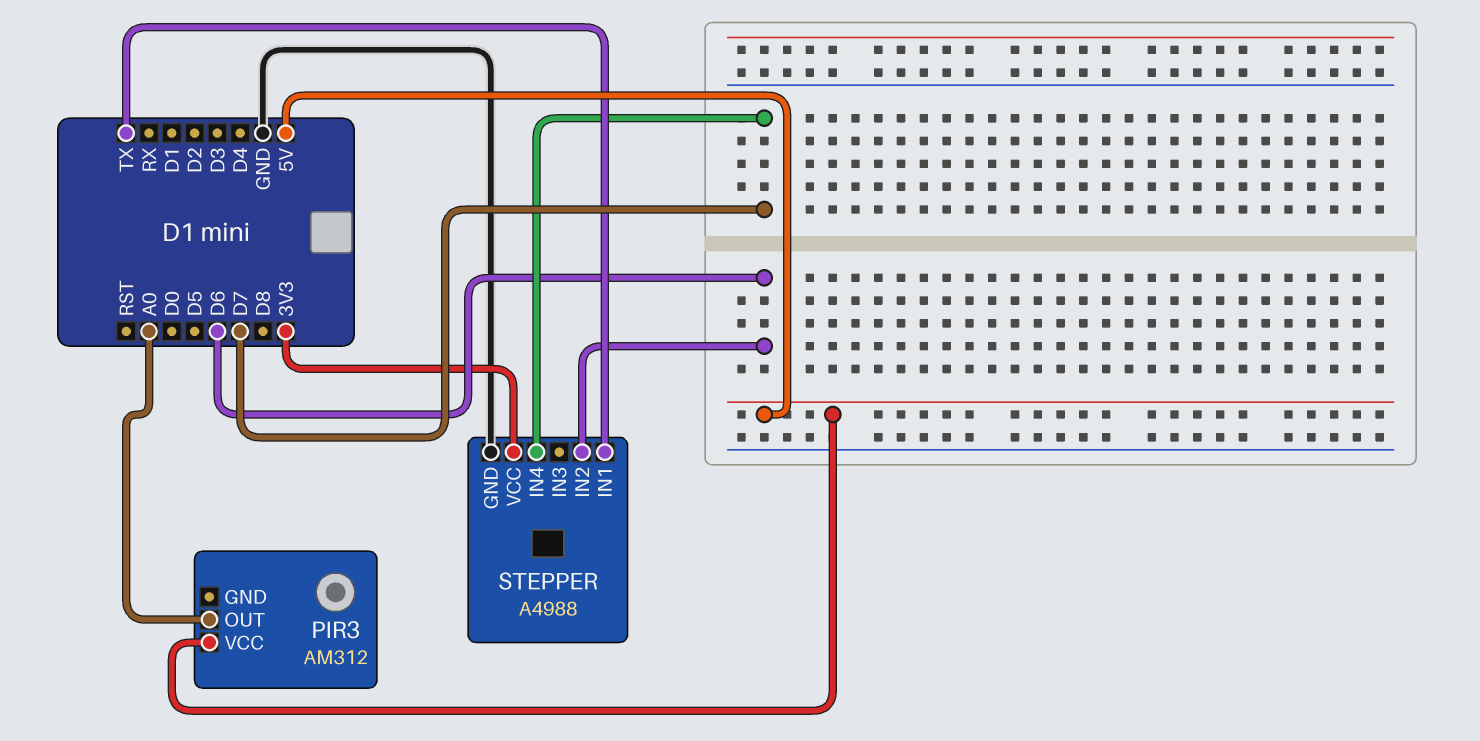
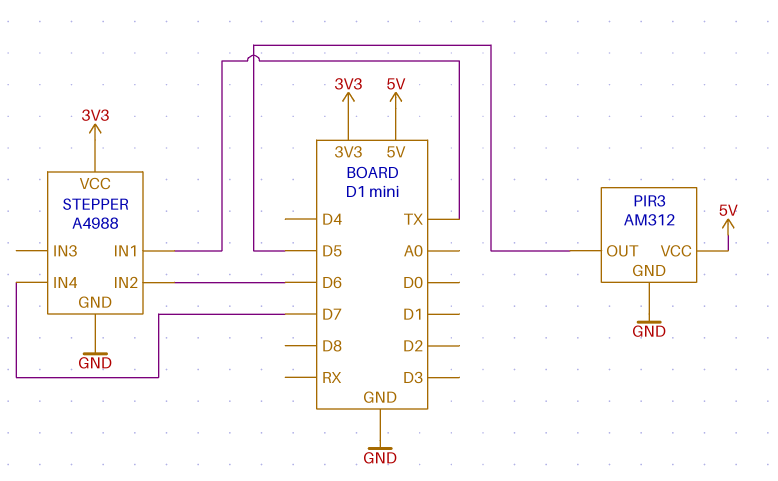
PIR3 pin GND: none -> GND
PIR3 pin OUT: A0 -> D5

